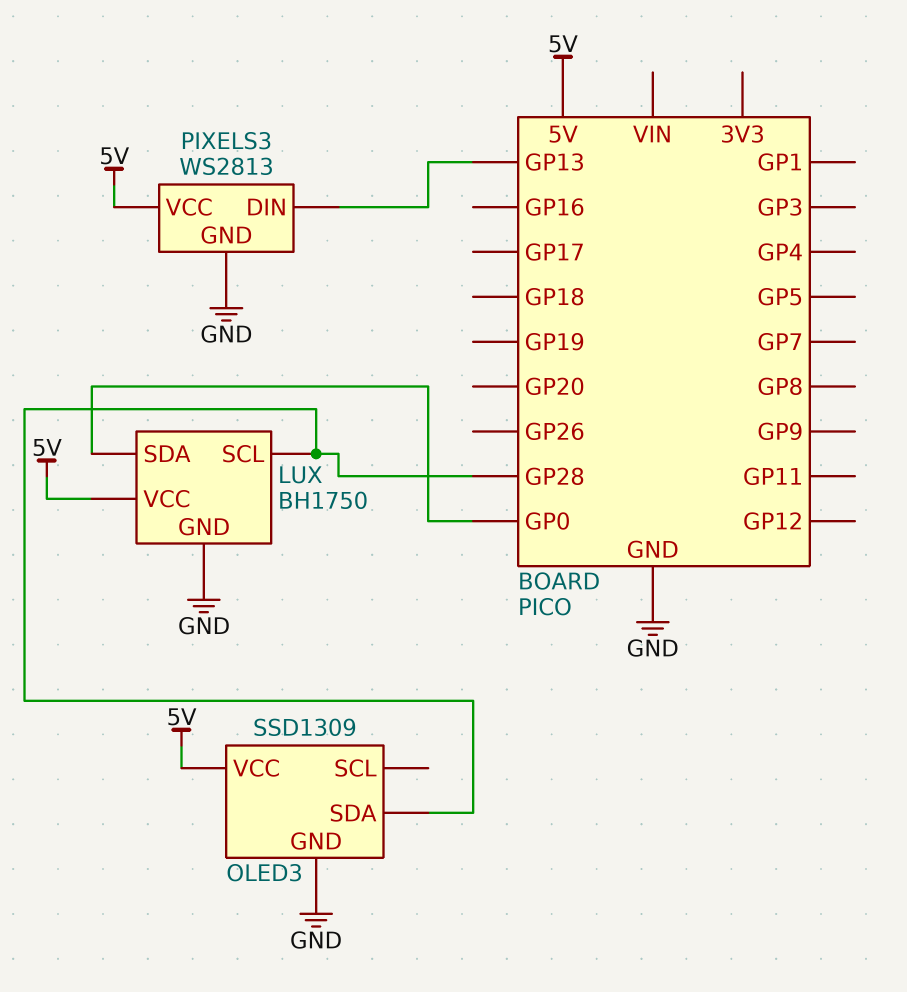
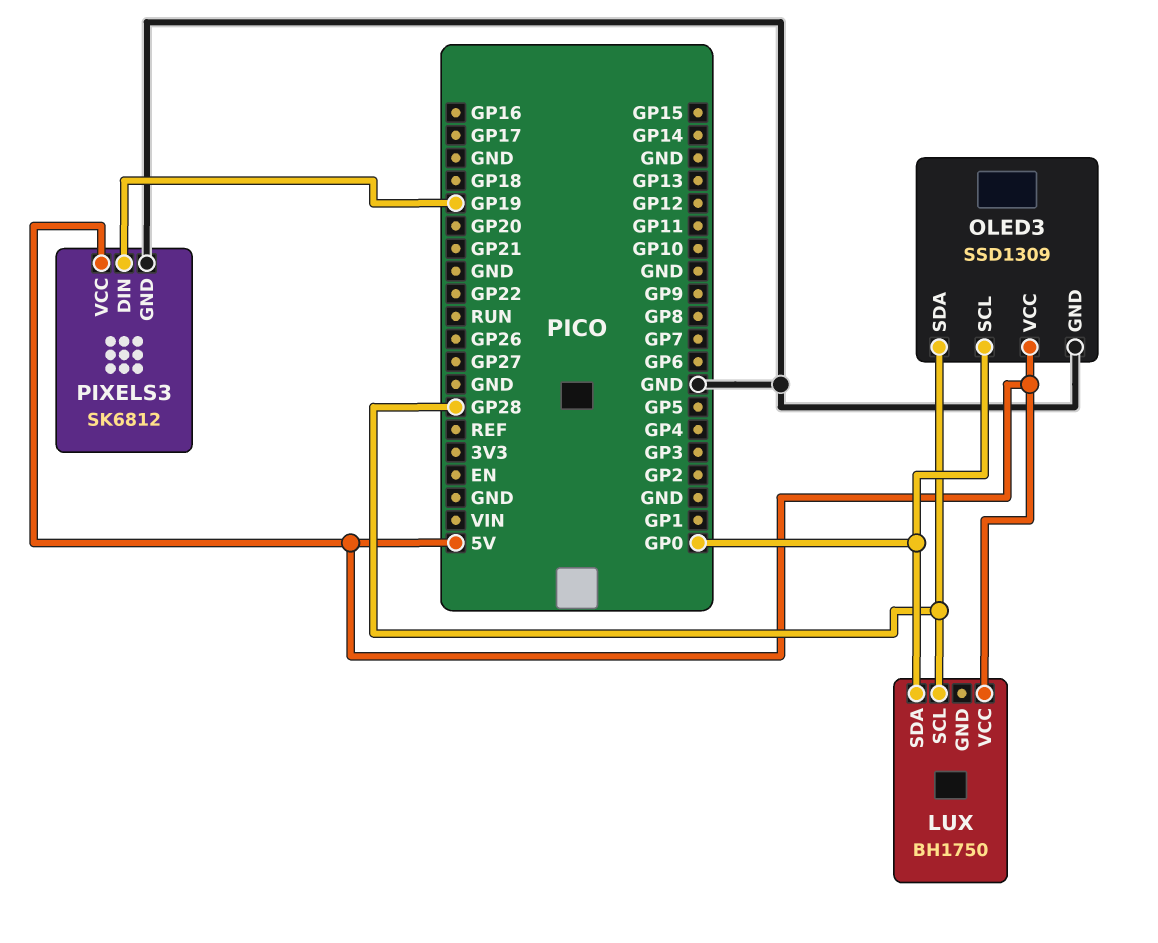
LUX pin GND: GND -> none
OLED3 pin SCL: none -> GP0
PIXELS3: WS2813 -> SK6812
PIXELS3 pin DIN: GP13 -> GP19

